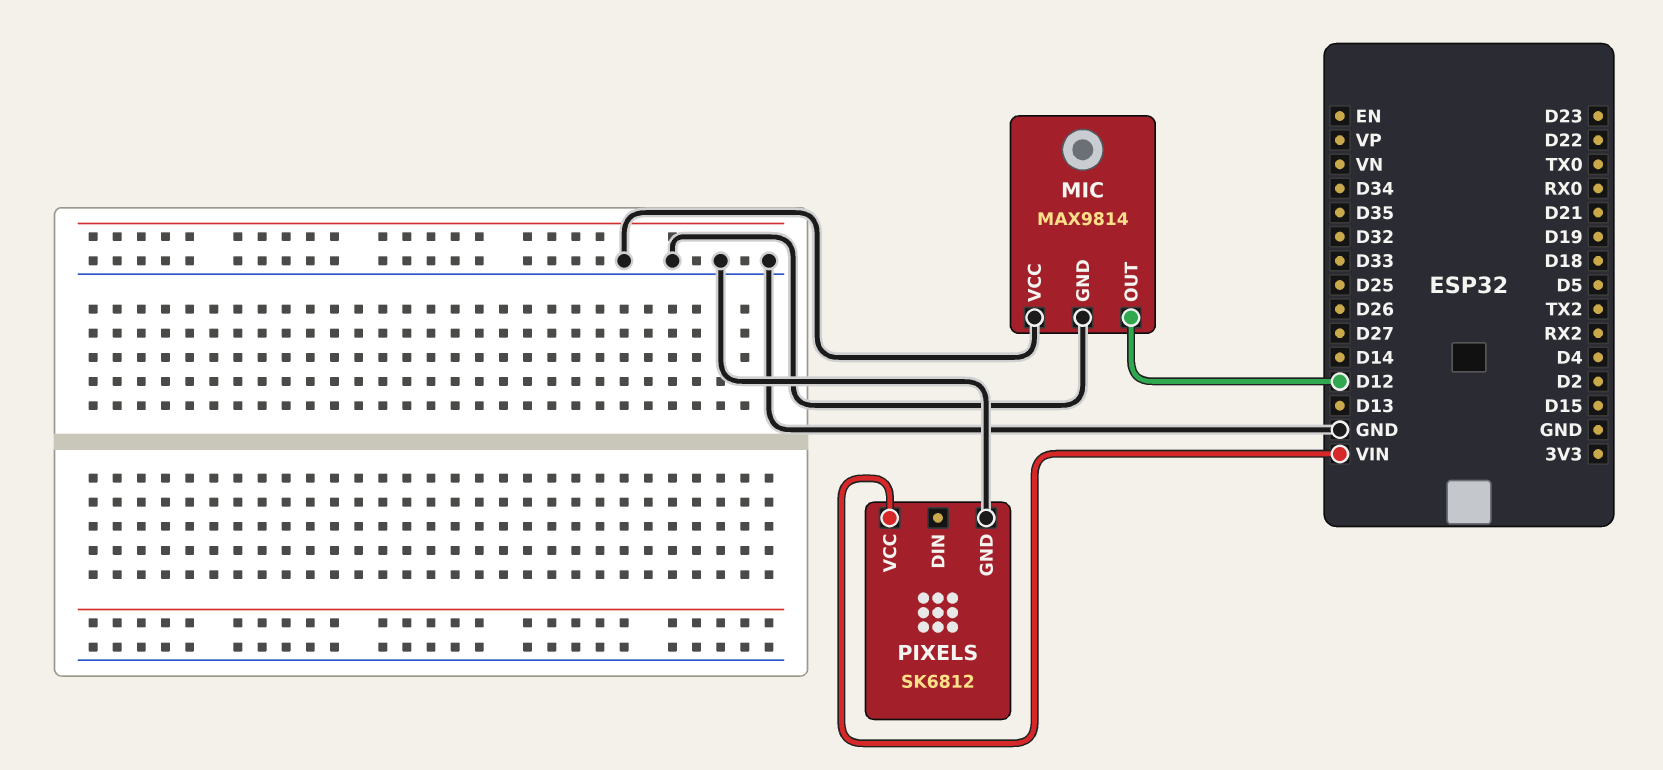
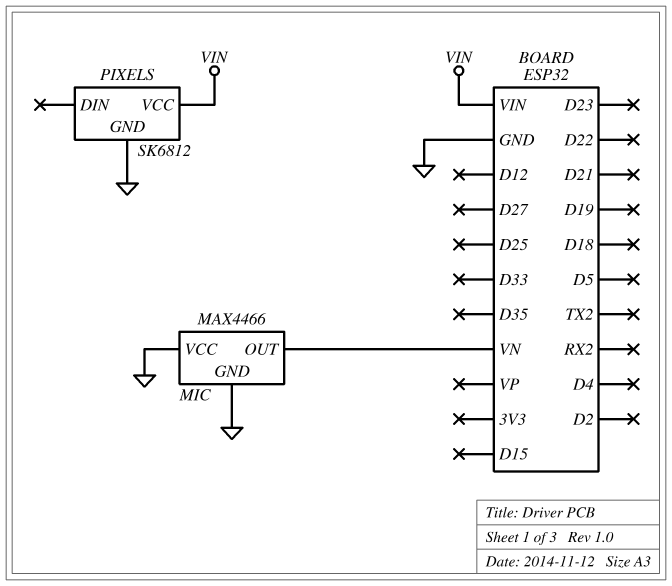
MIC: MAX9814 -> MAX4466
MIC pin OUT: D12 -> VN

